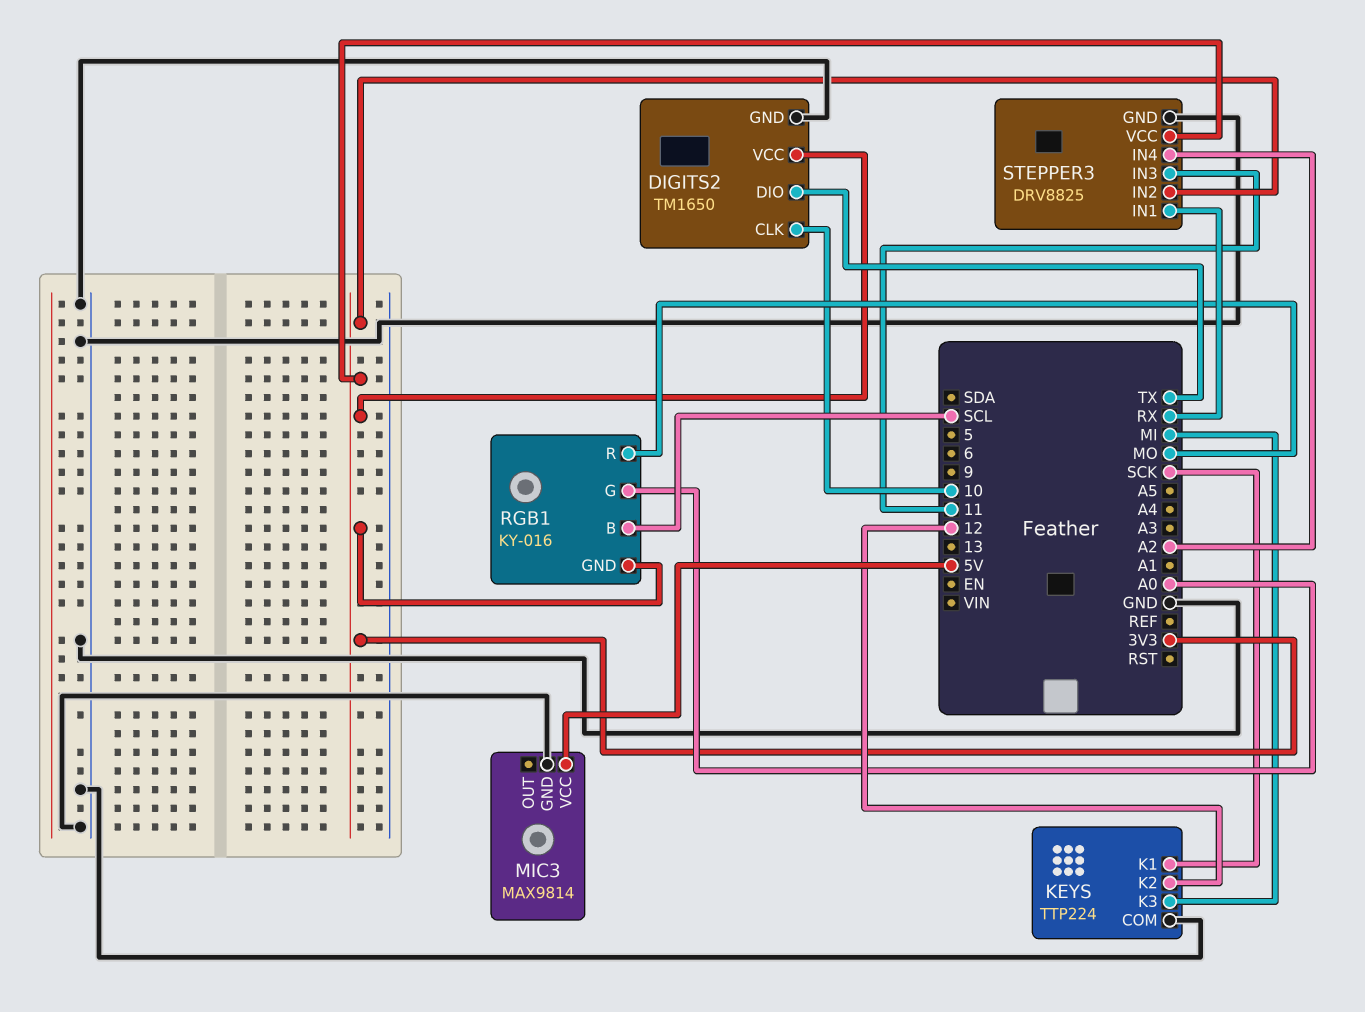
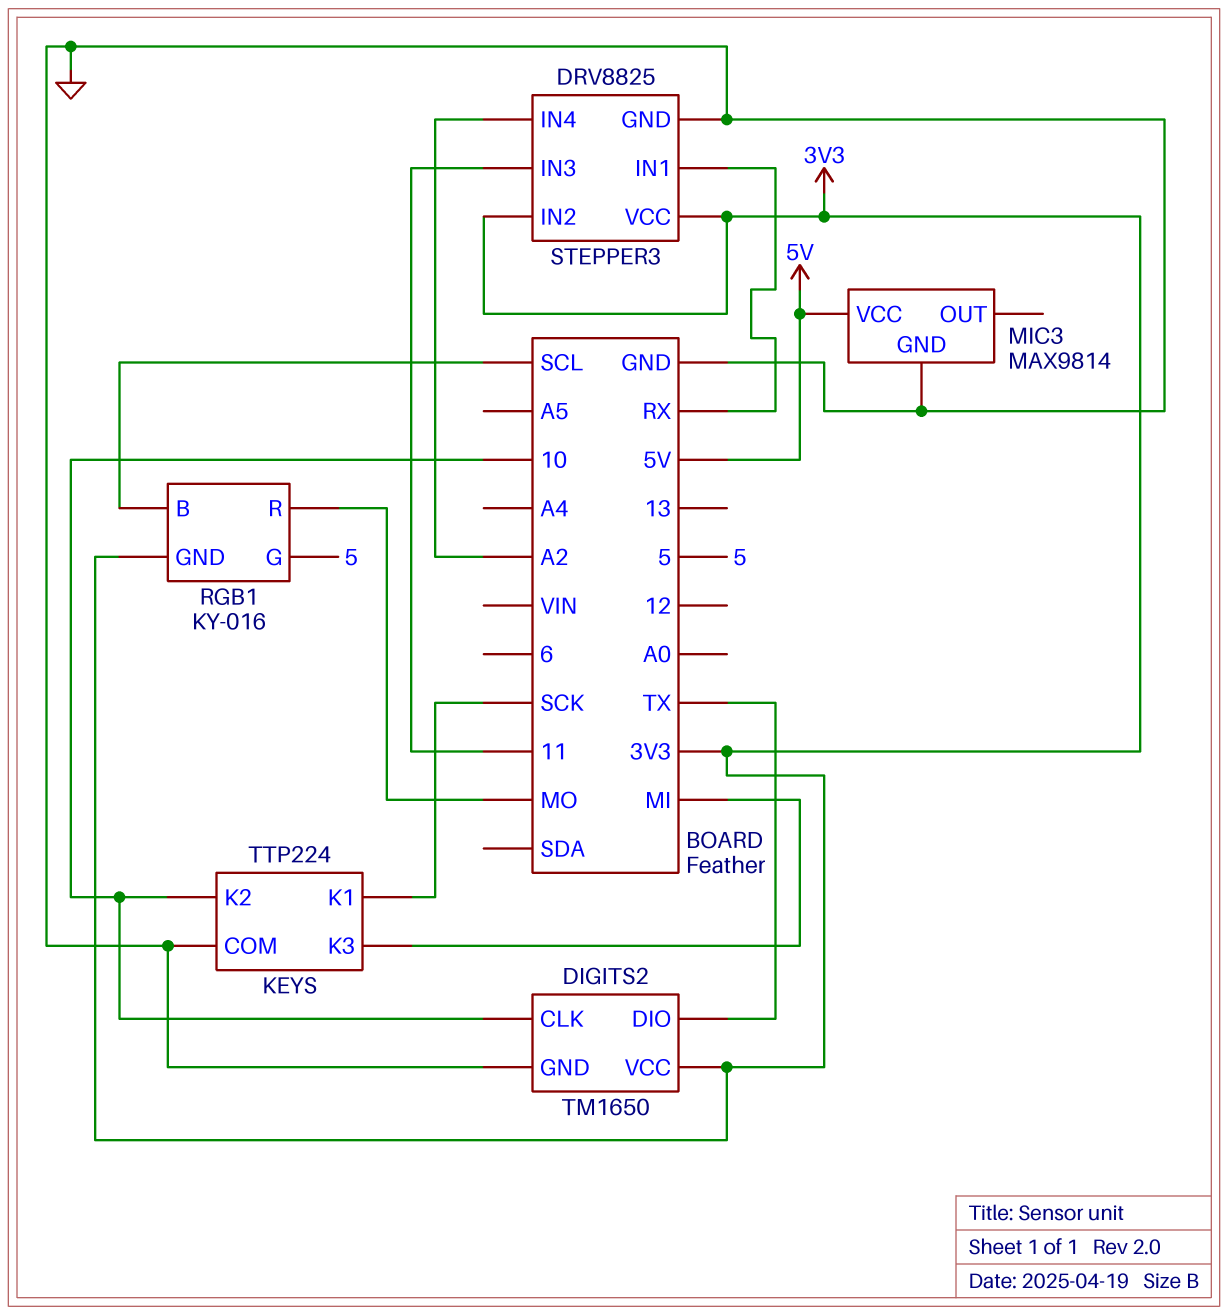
KEYS pin K2: 12 -> 10
RGB1 pin G: A0 -> 5

